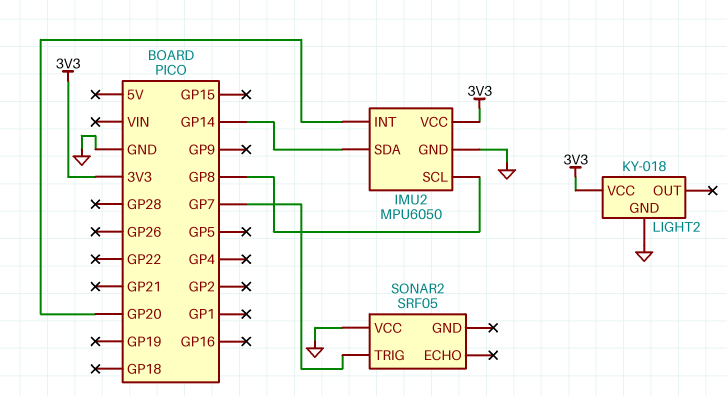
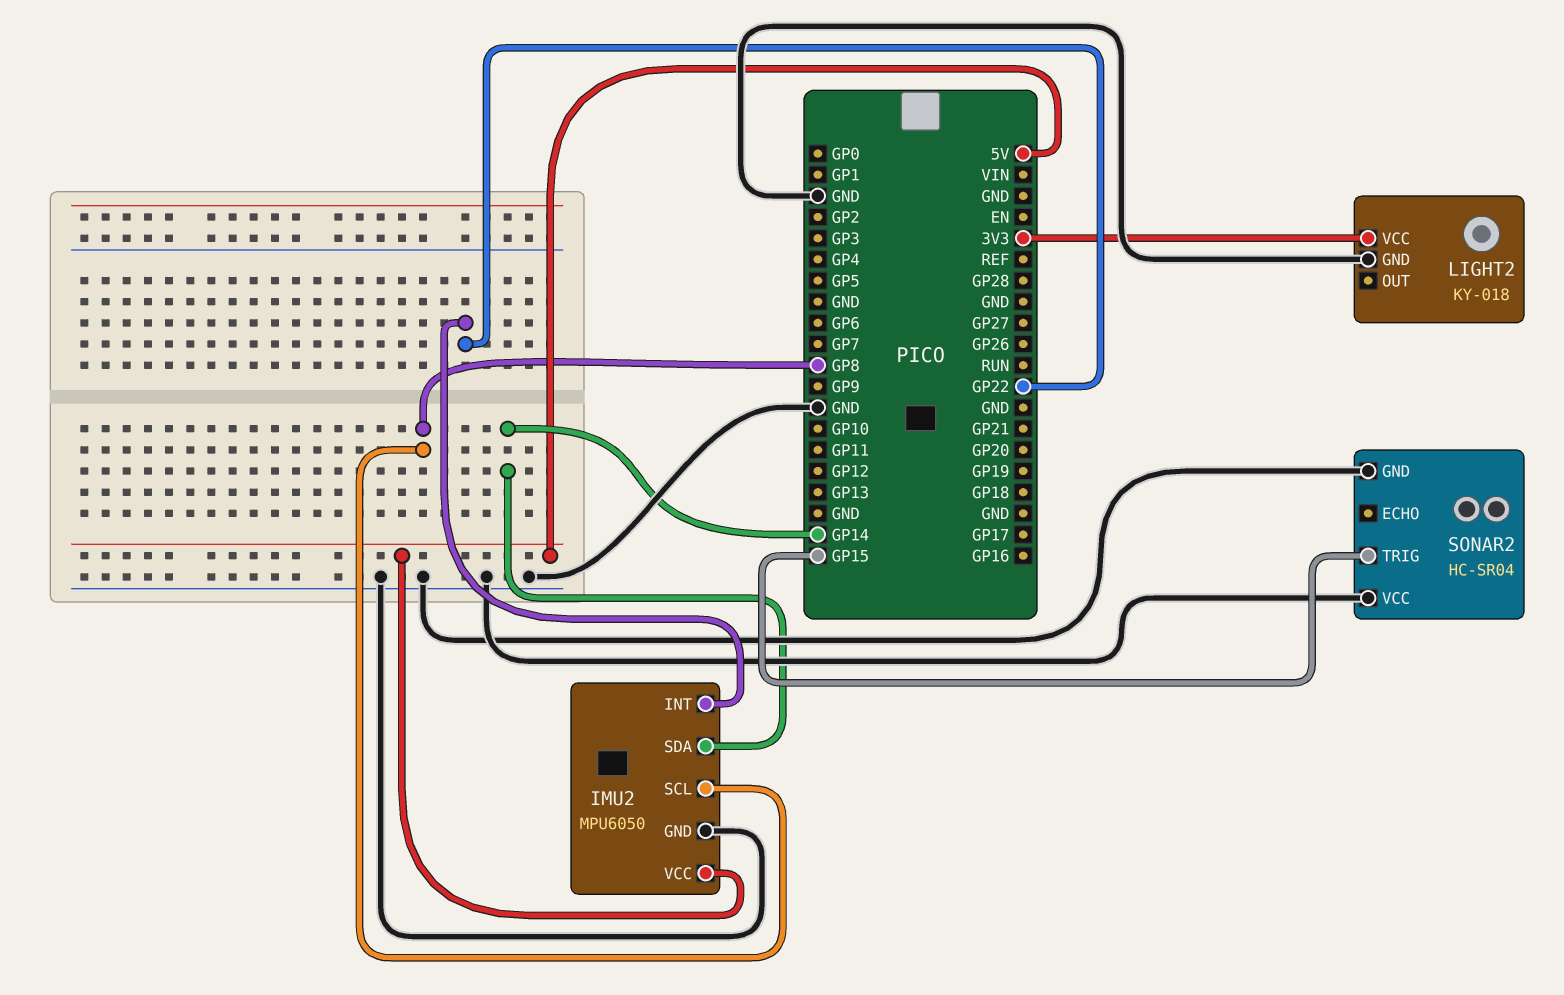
IMU2 pin INT: GP20 -> GP22
IMU2 pin VCC: 3V3 -> 5V
SONAR2: SRF05 -> HC-SR04
SONAR2 pin GND: none -> GND
SONAR2 pin TRIG: GP7 -> GP15

